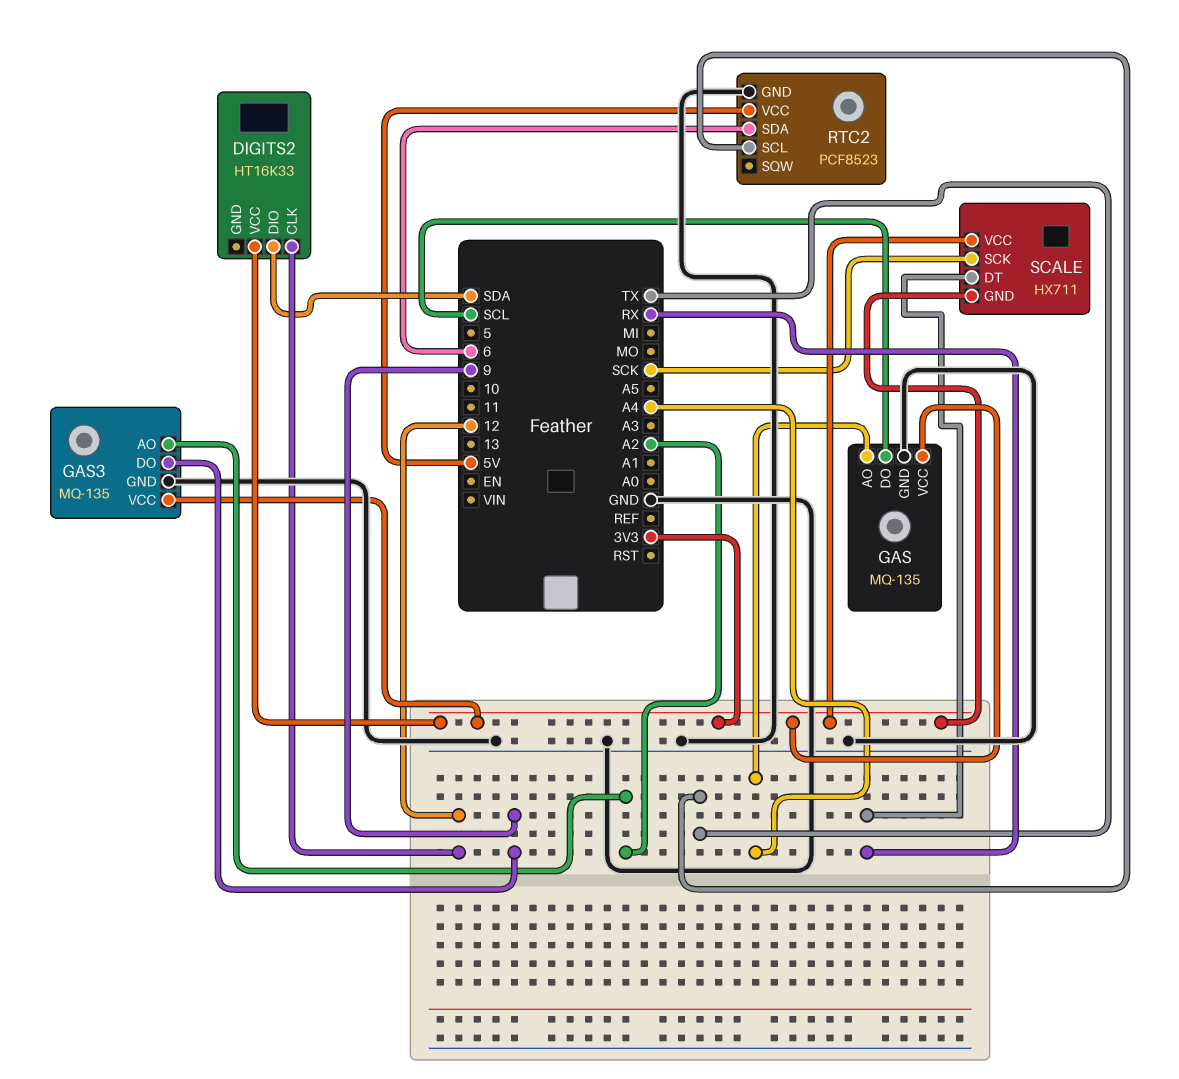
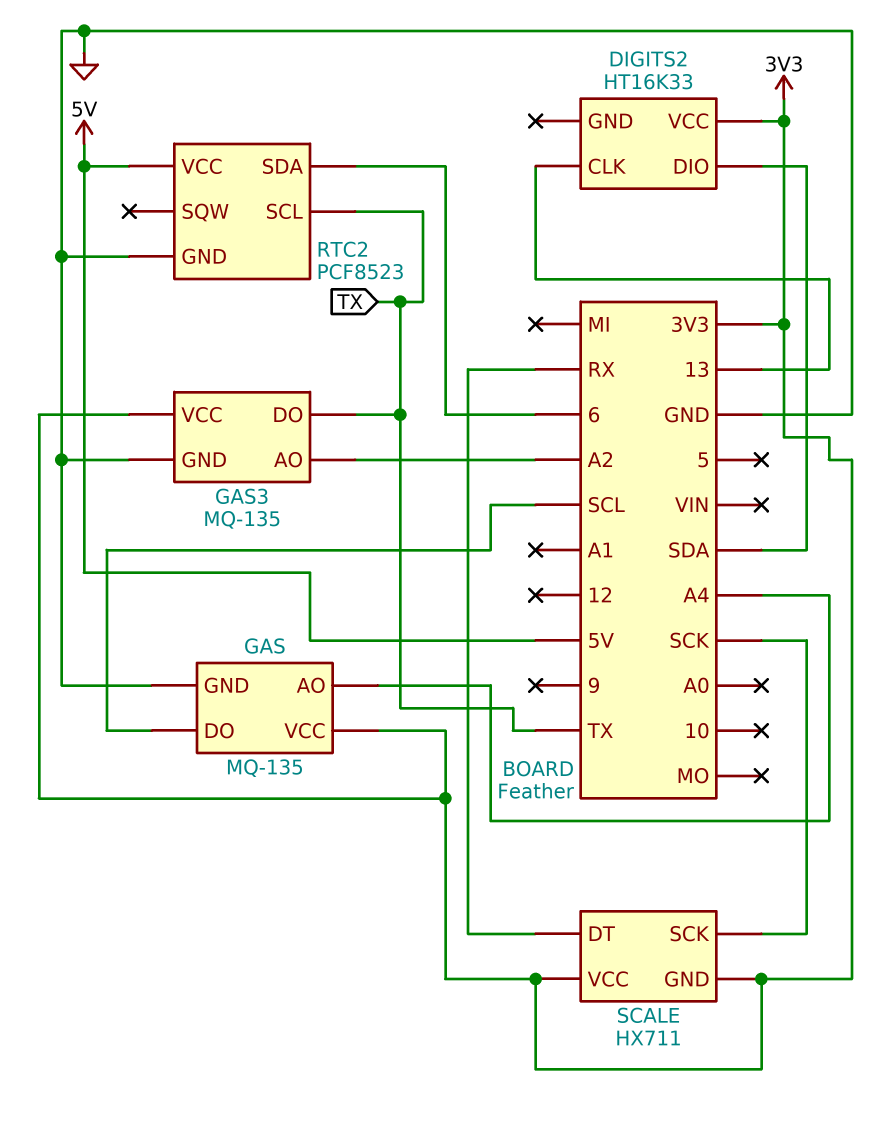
DIGITS2 pin CLK: 12 -> 13
GAS3 pin DO: 9 -> TX

